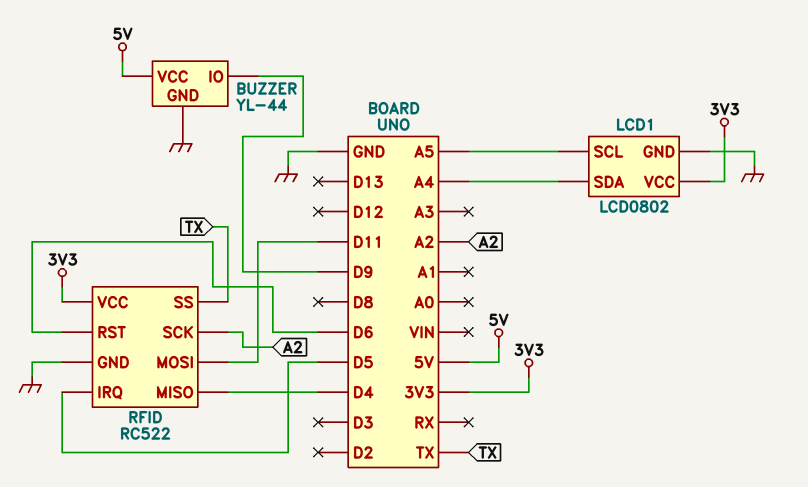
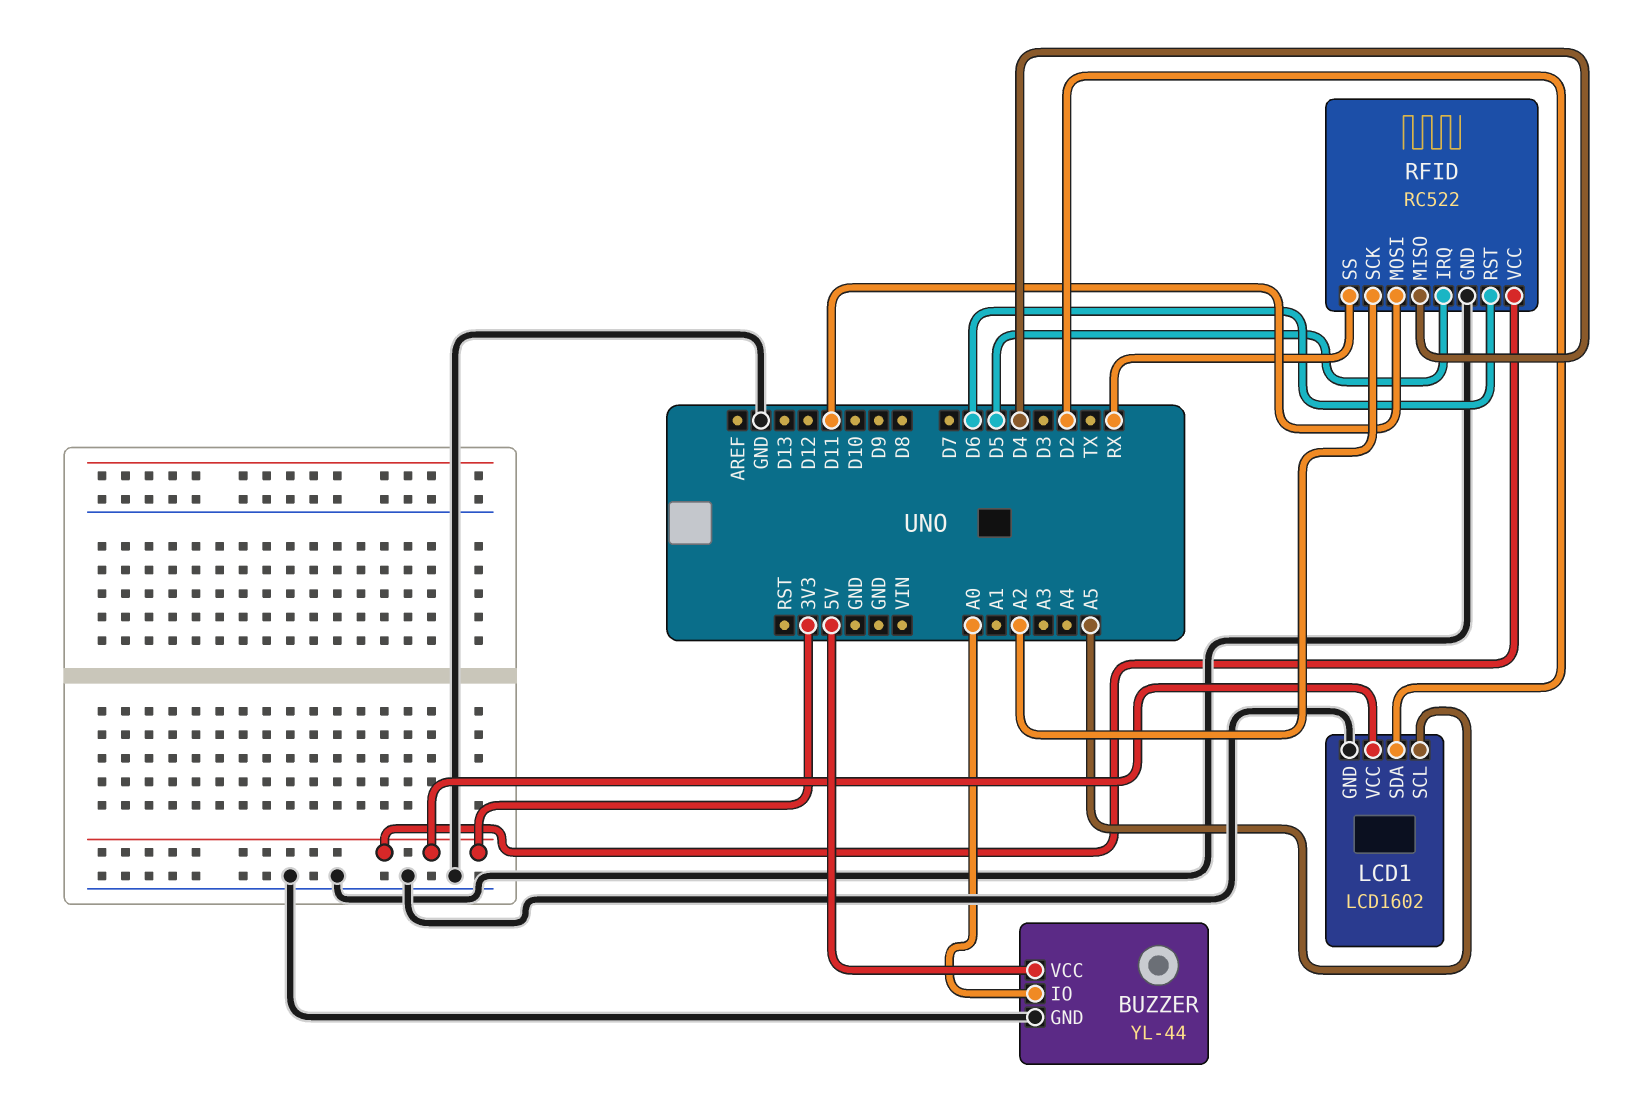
BUZZER pin IO: D9 -> A0
LCD1: LCD0802 -> LCD1602
LCD1 pin SDA: A4 -> D2
RFID pin SS: TX -> RX

